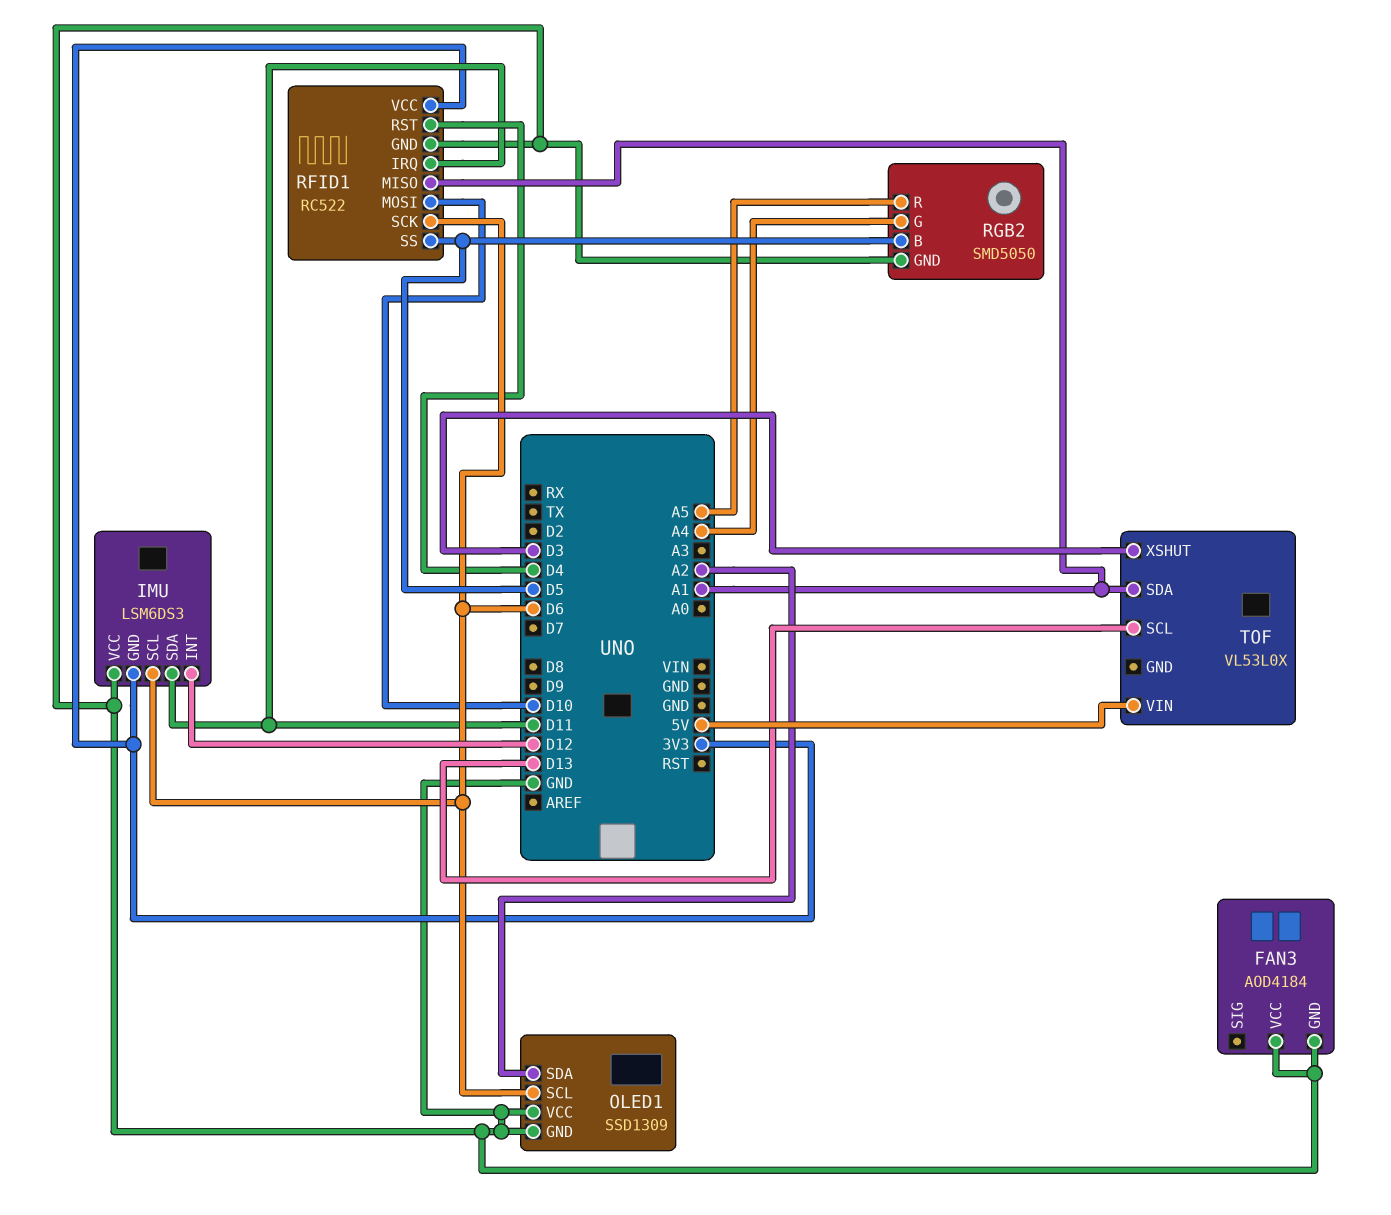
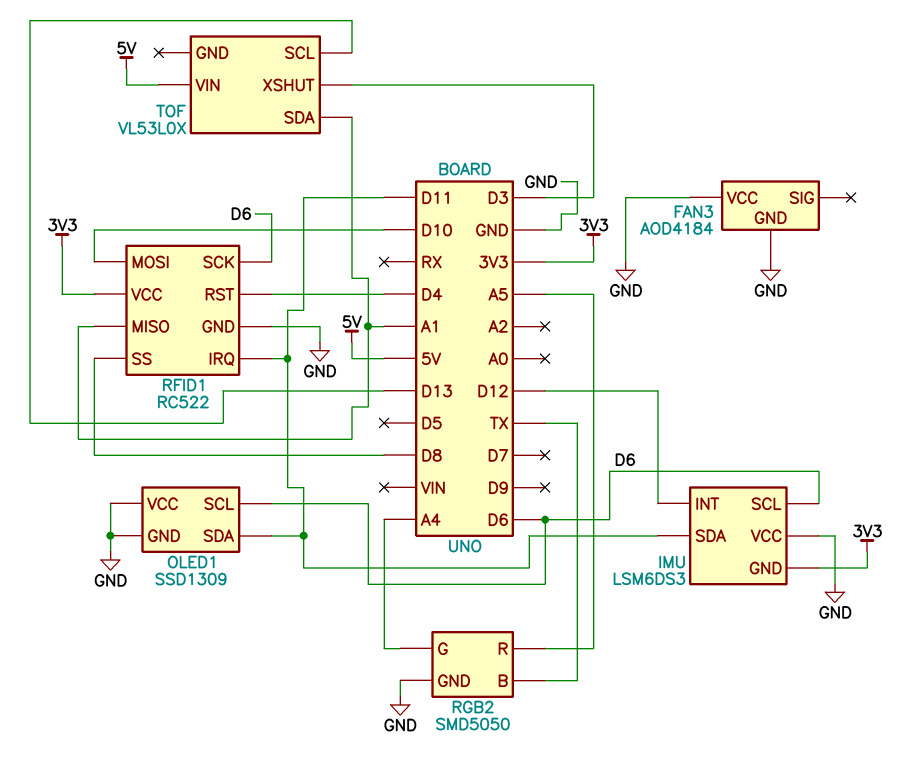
OLED1 pin SDA: A2 -> D11
RFID1 pin SS: D5 -> D8
RGB2 pin B: D5 -> TX

